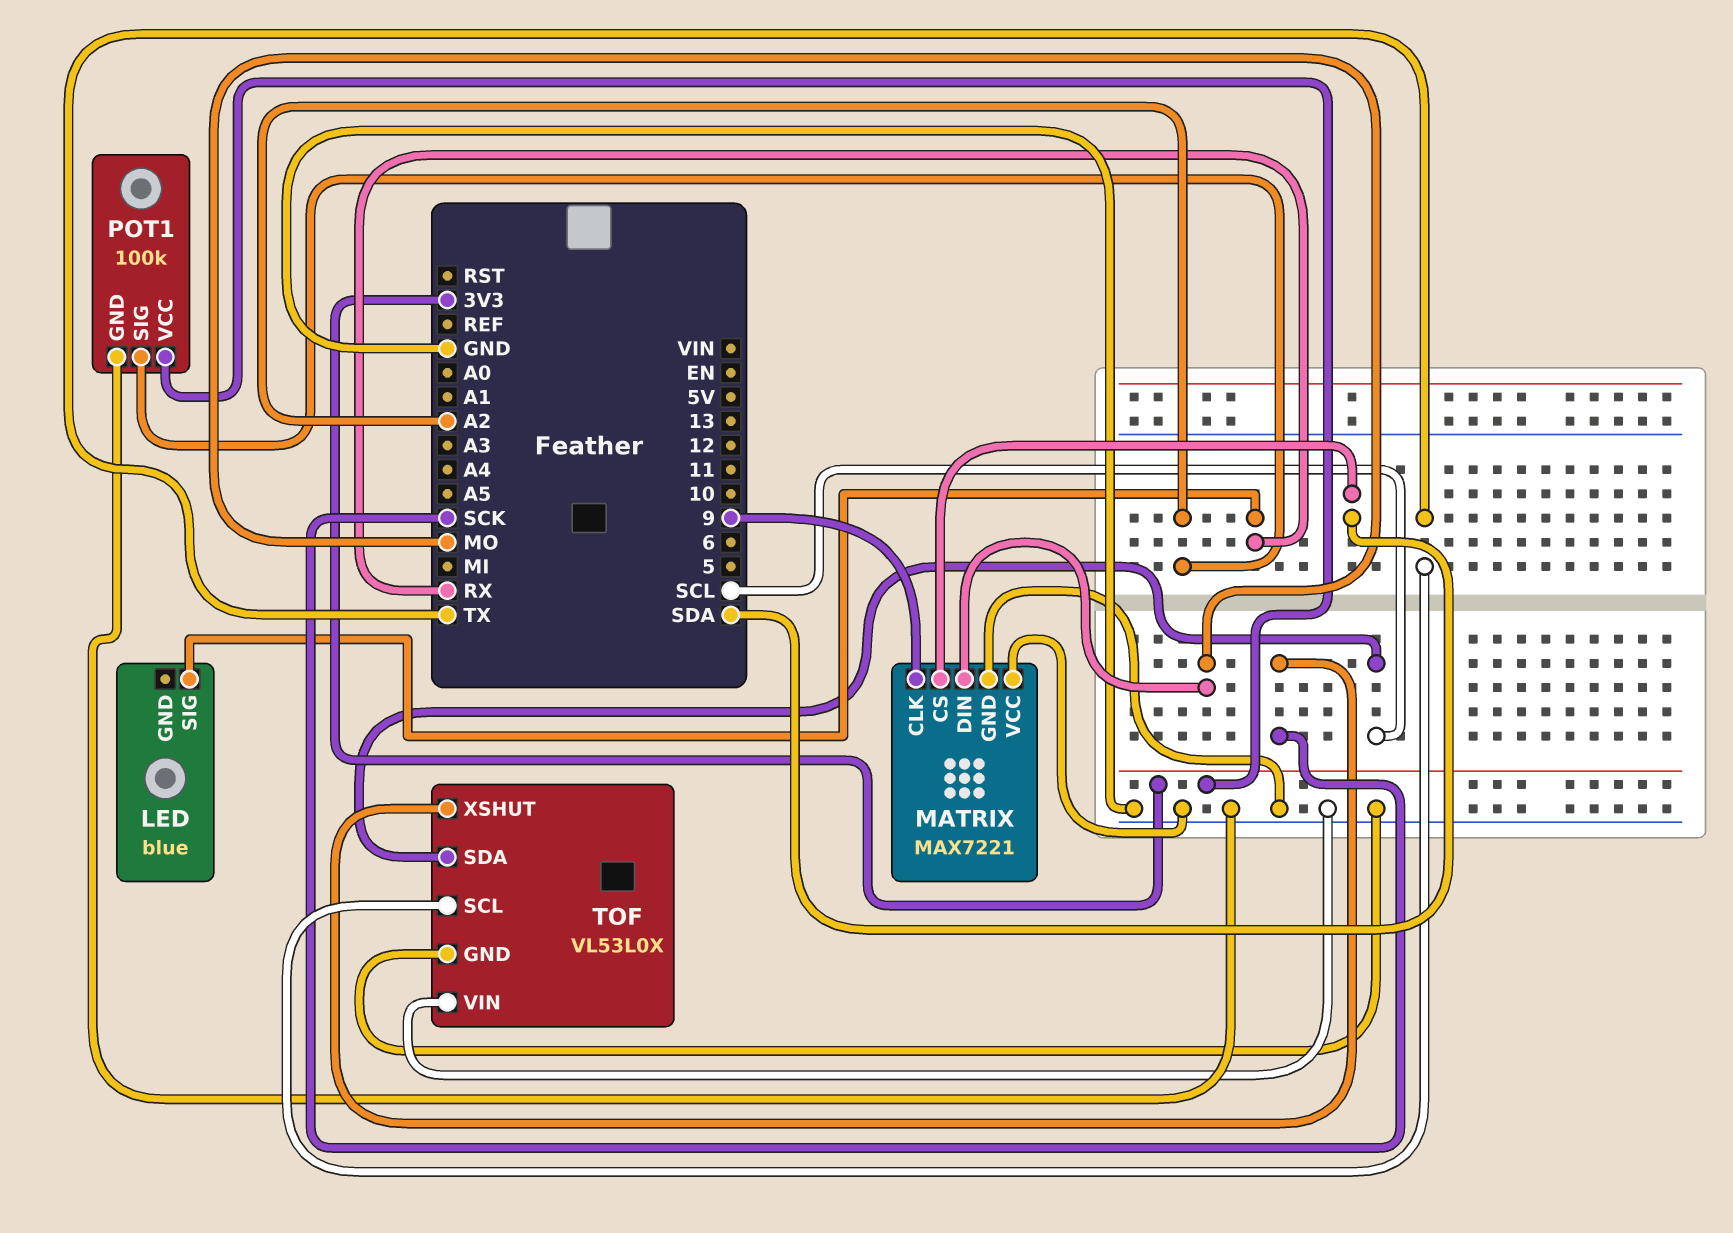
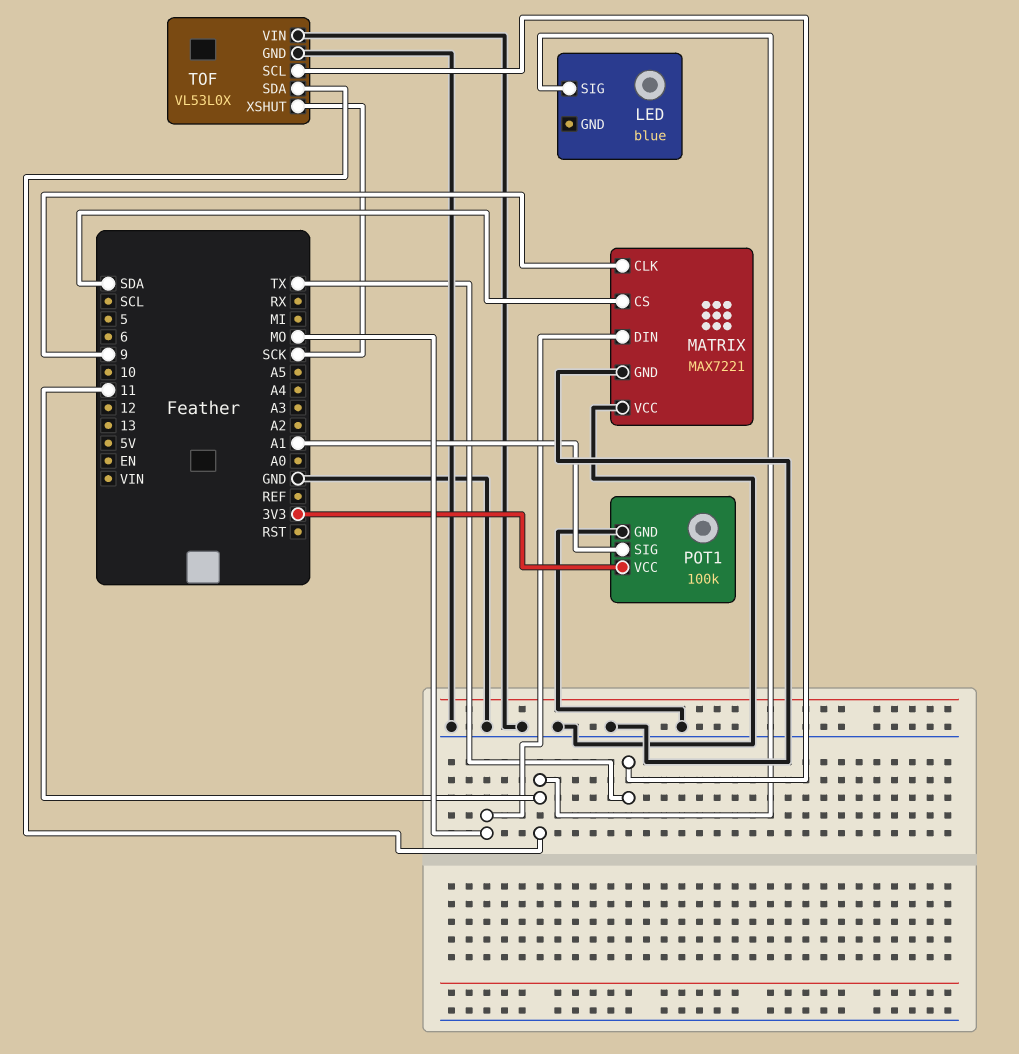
LED pin SIG: RX -> 11
POT1 pin SIG: A2 -> A1
TOF pin SDA: SCL -> 11

